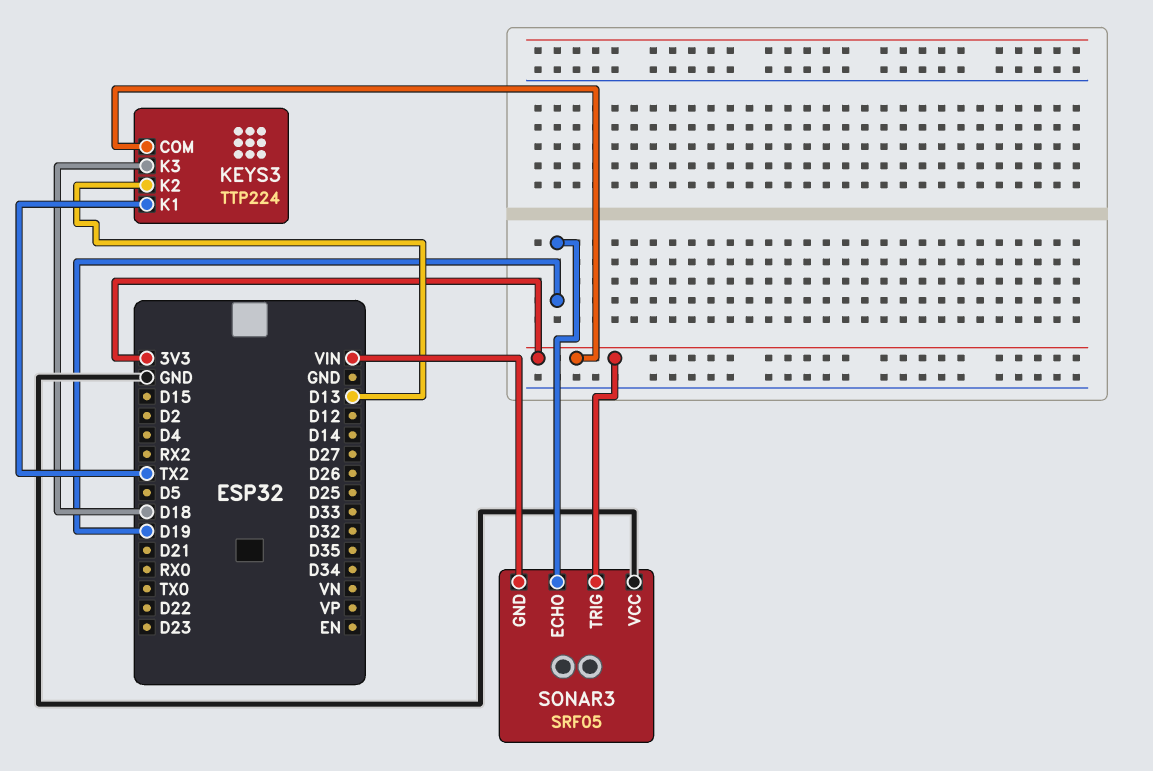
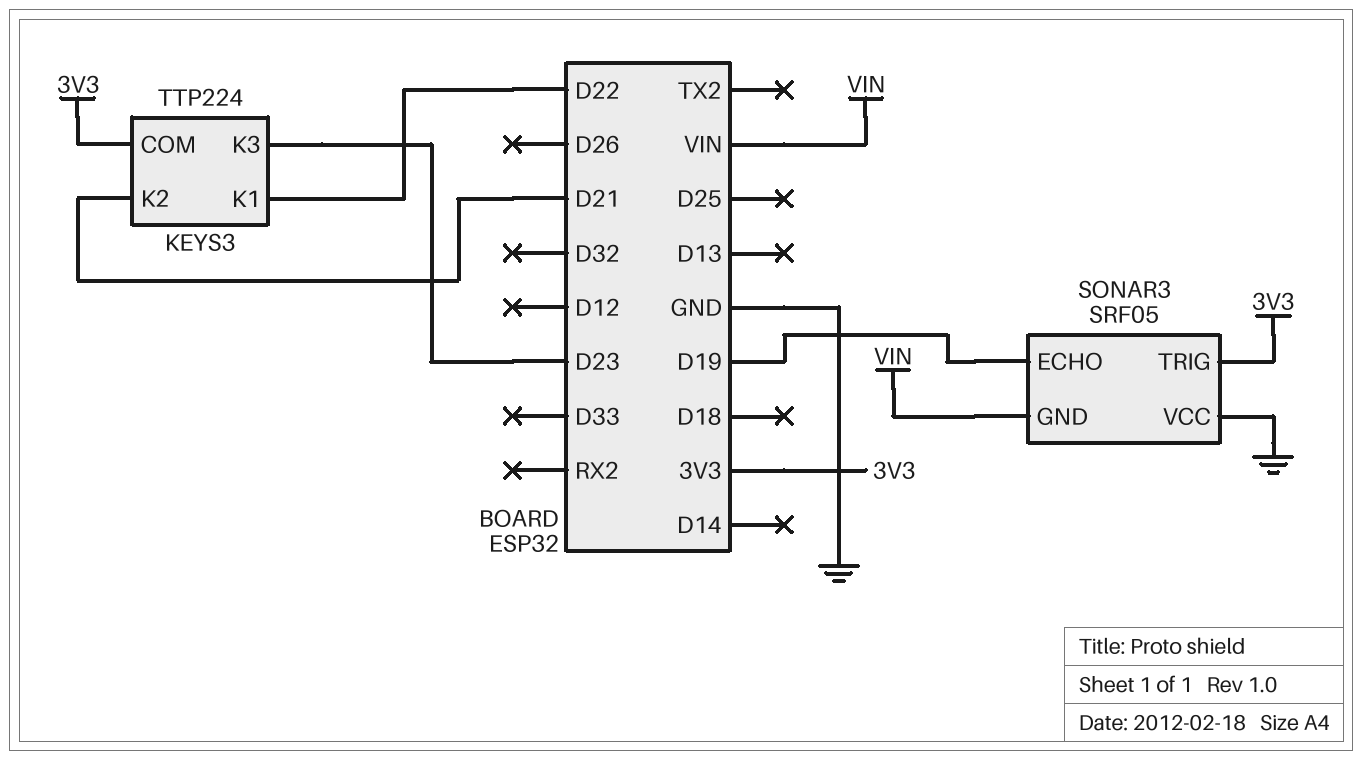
KEYS3 pin K1: TX2 -> D22
KEYS3 pin K2: D13 -> D21
KEYS3 pin K3: D18 -> D23

